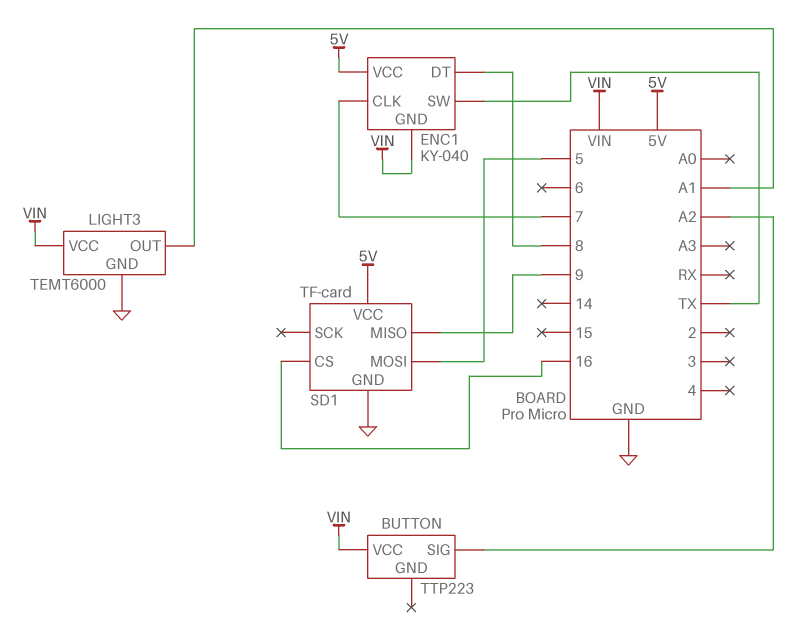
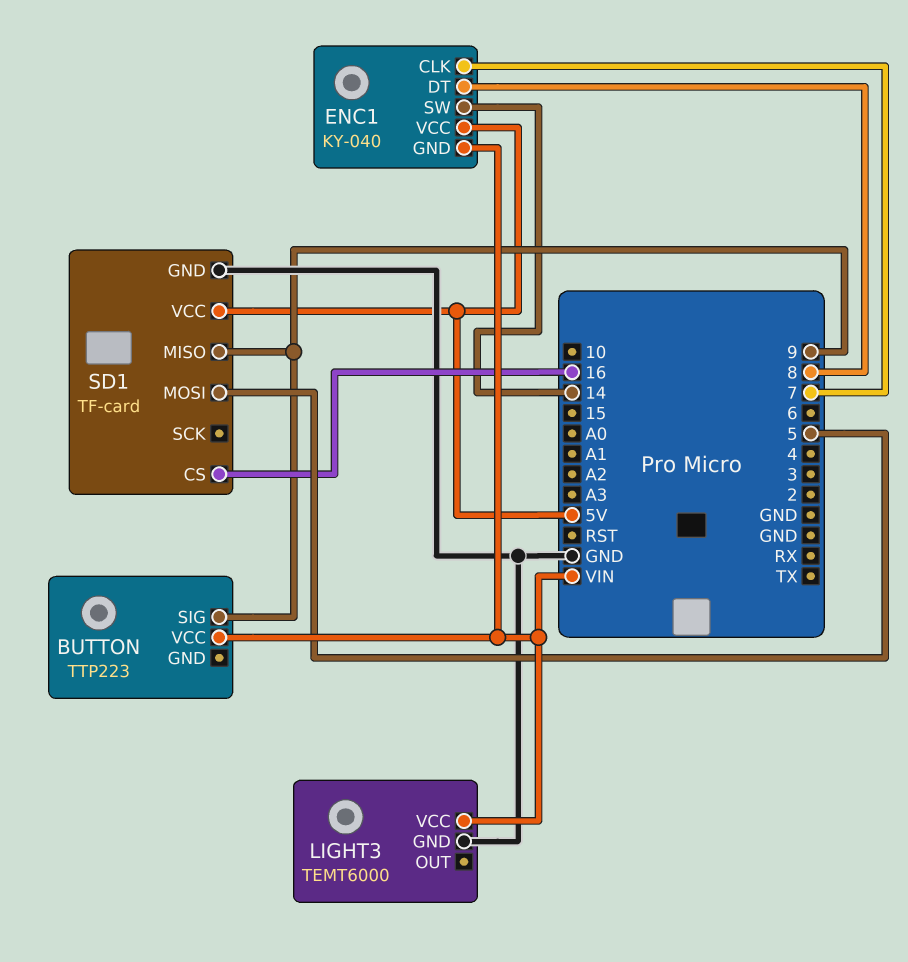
BUTTON pin SIG: A2 -> 9
ENC1 pin SW: TX -> 14
LIGHT3 pin OUT: A1 -> none

